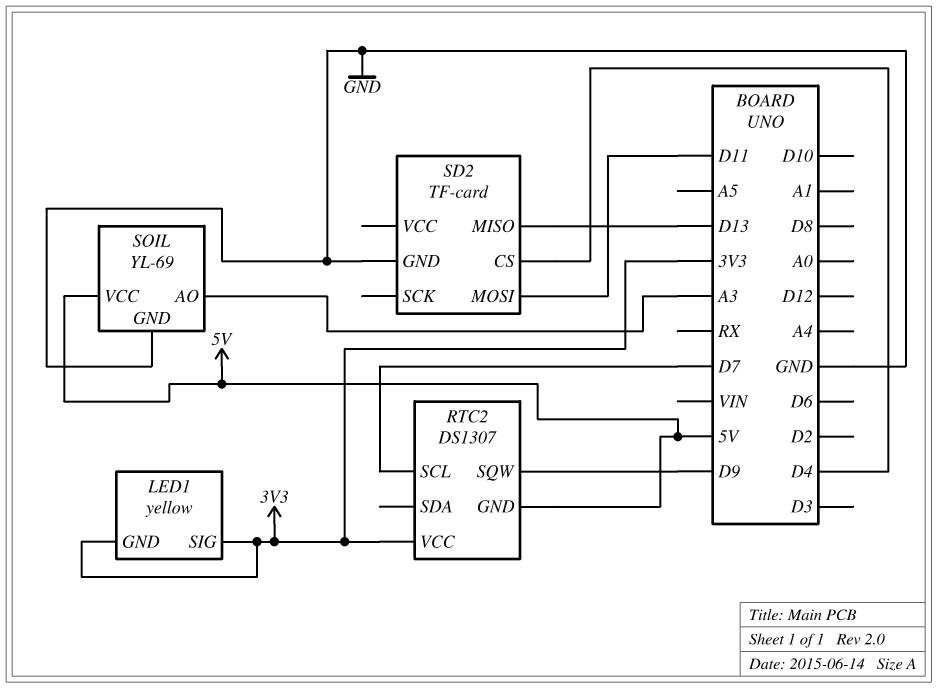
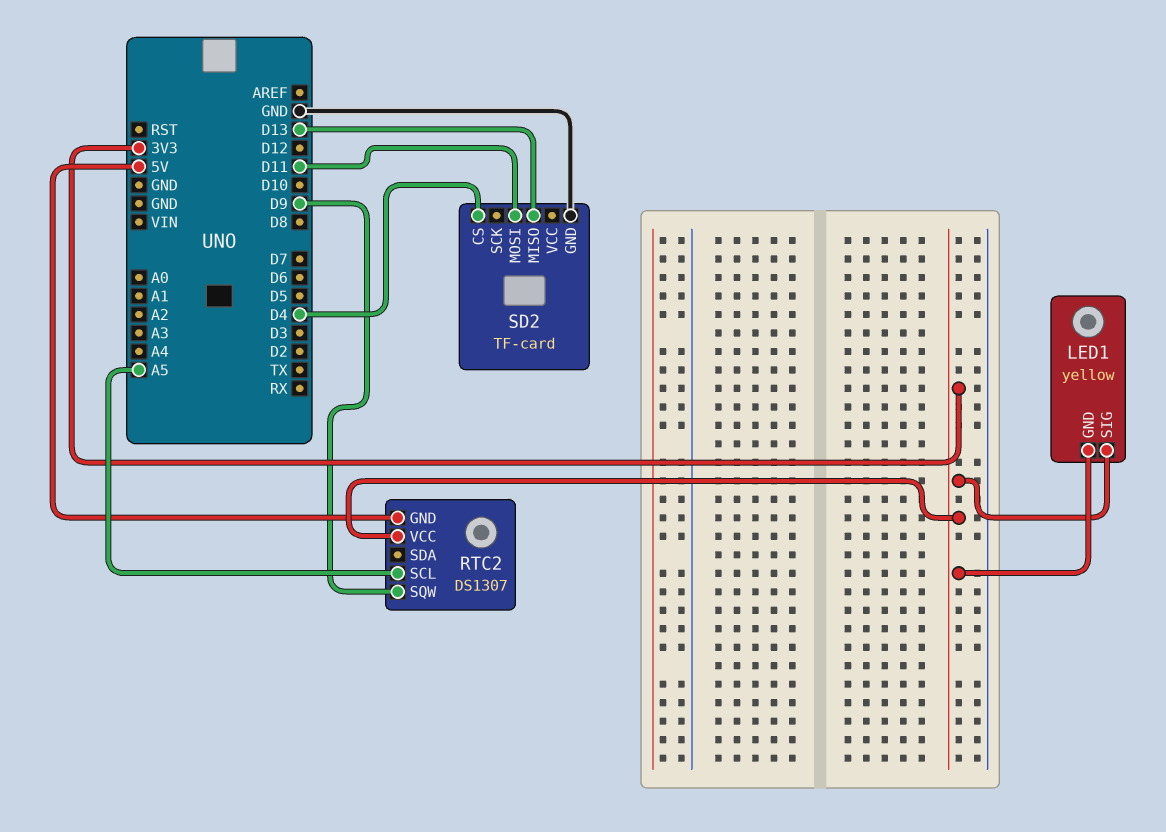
RTC2 pin SCL: D7 -> A5
SOIL: YL-69 -> none
SOIL pin AO: A3 -> none
SOIL pin GND: GND -> none
SOIL pin VCC: 5V -> none

